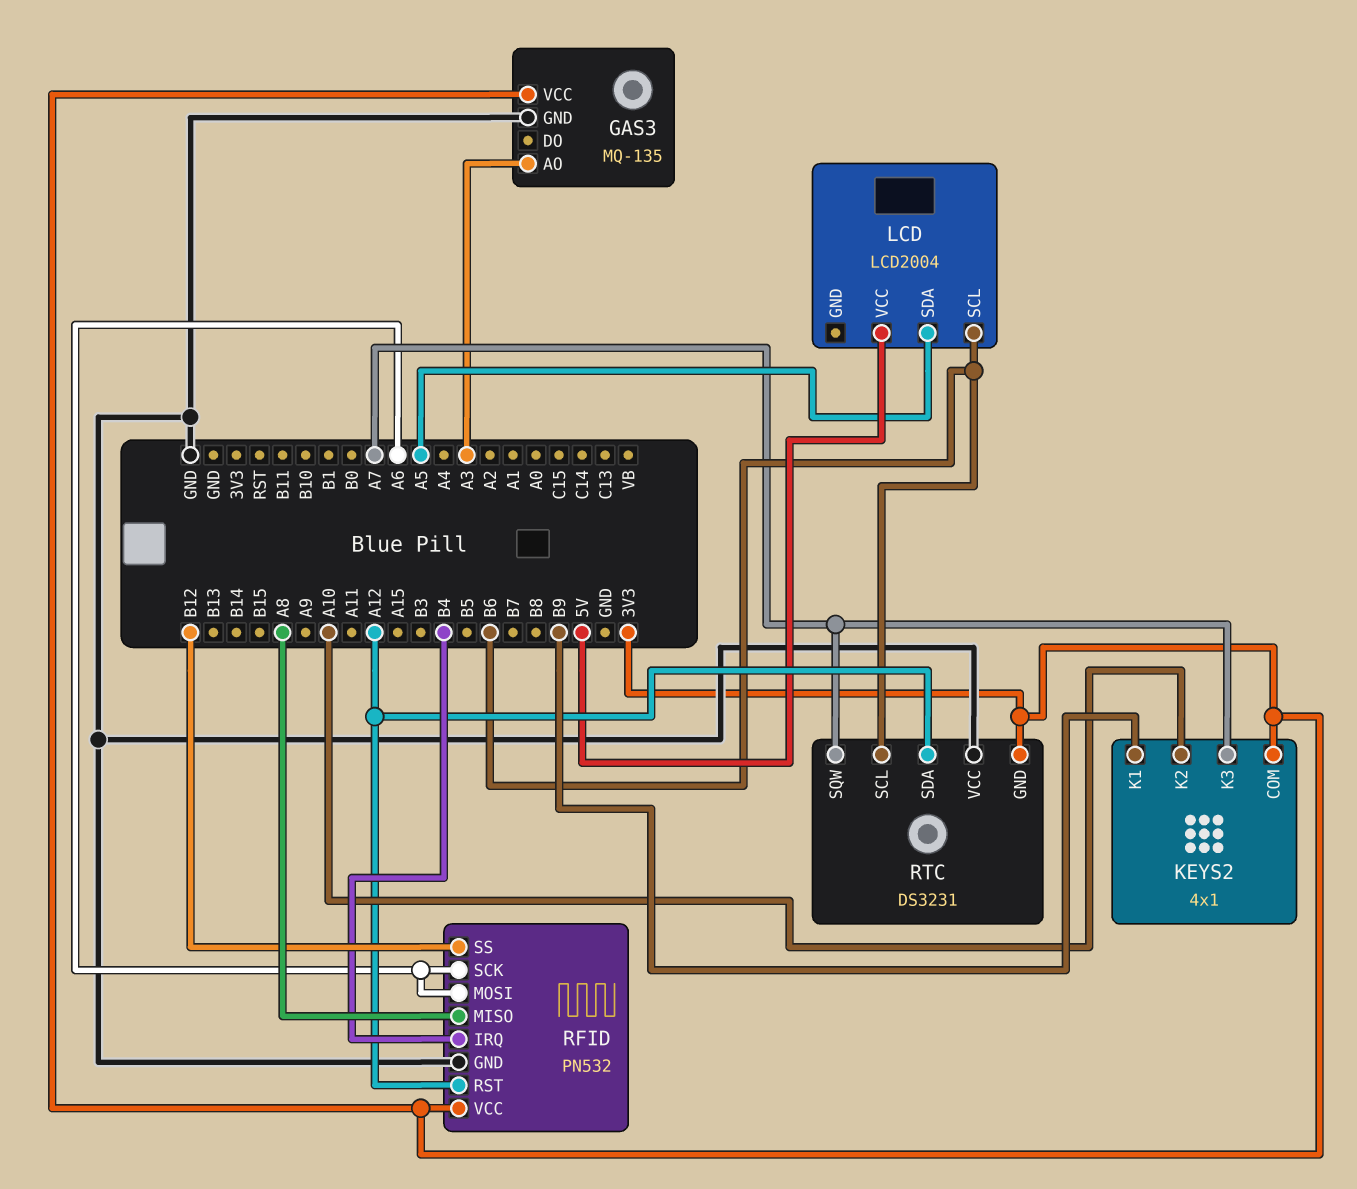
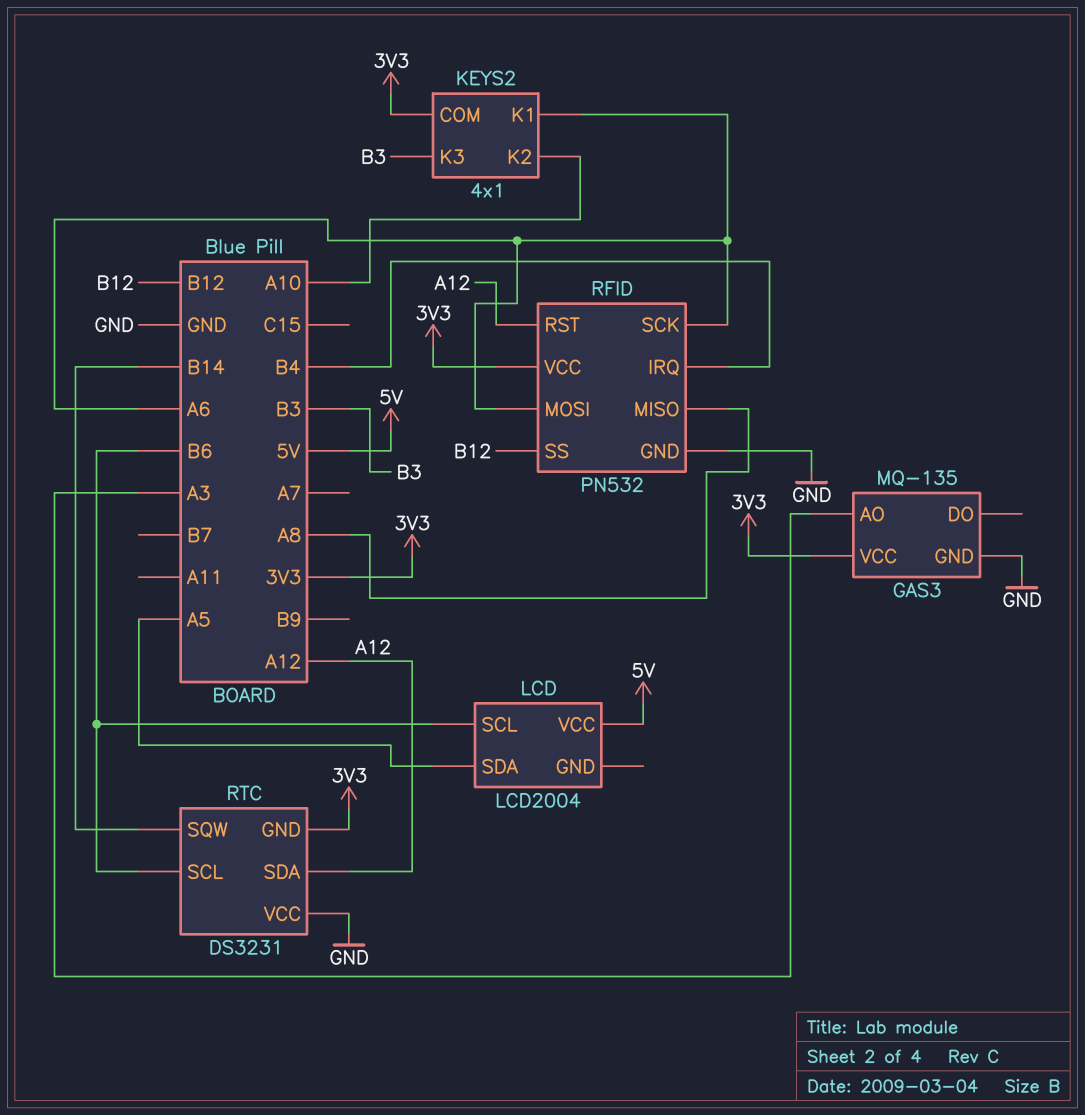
KEYS2 pin K1: B9 -> A6
KEYS2 pin K3: A7 -> B3
RTC pin SQW: A7 -> B14

